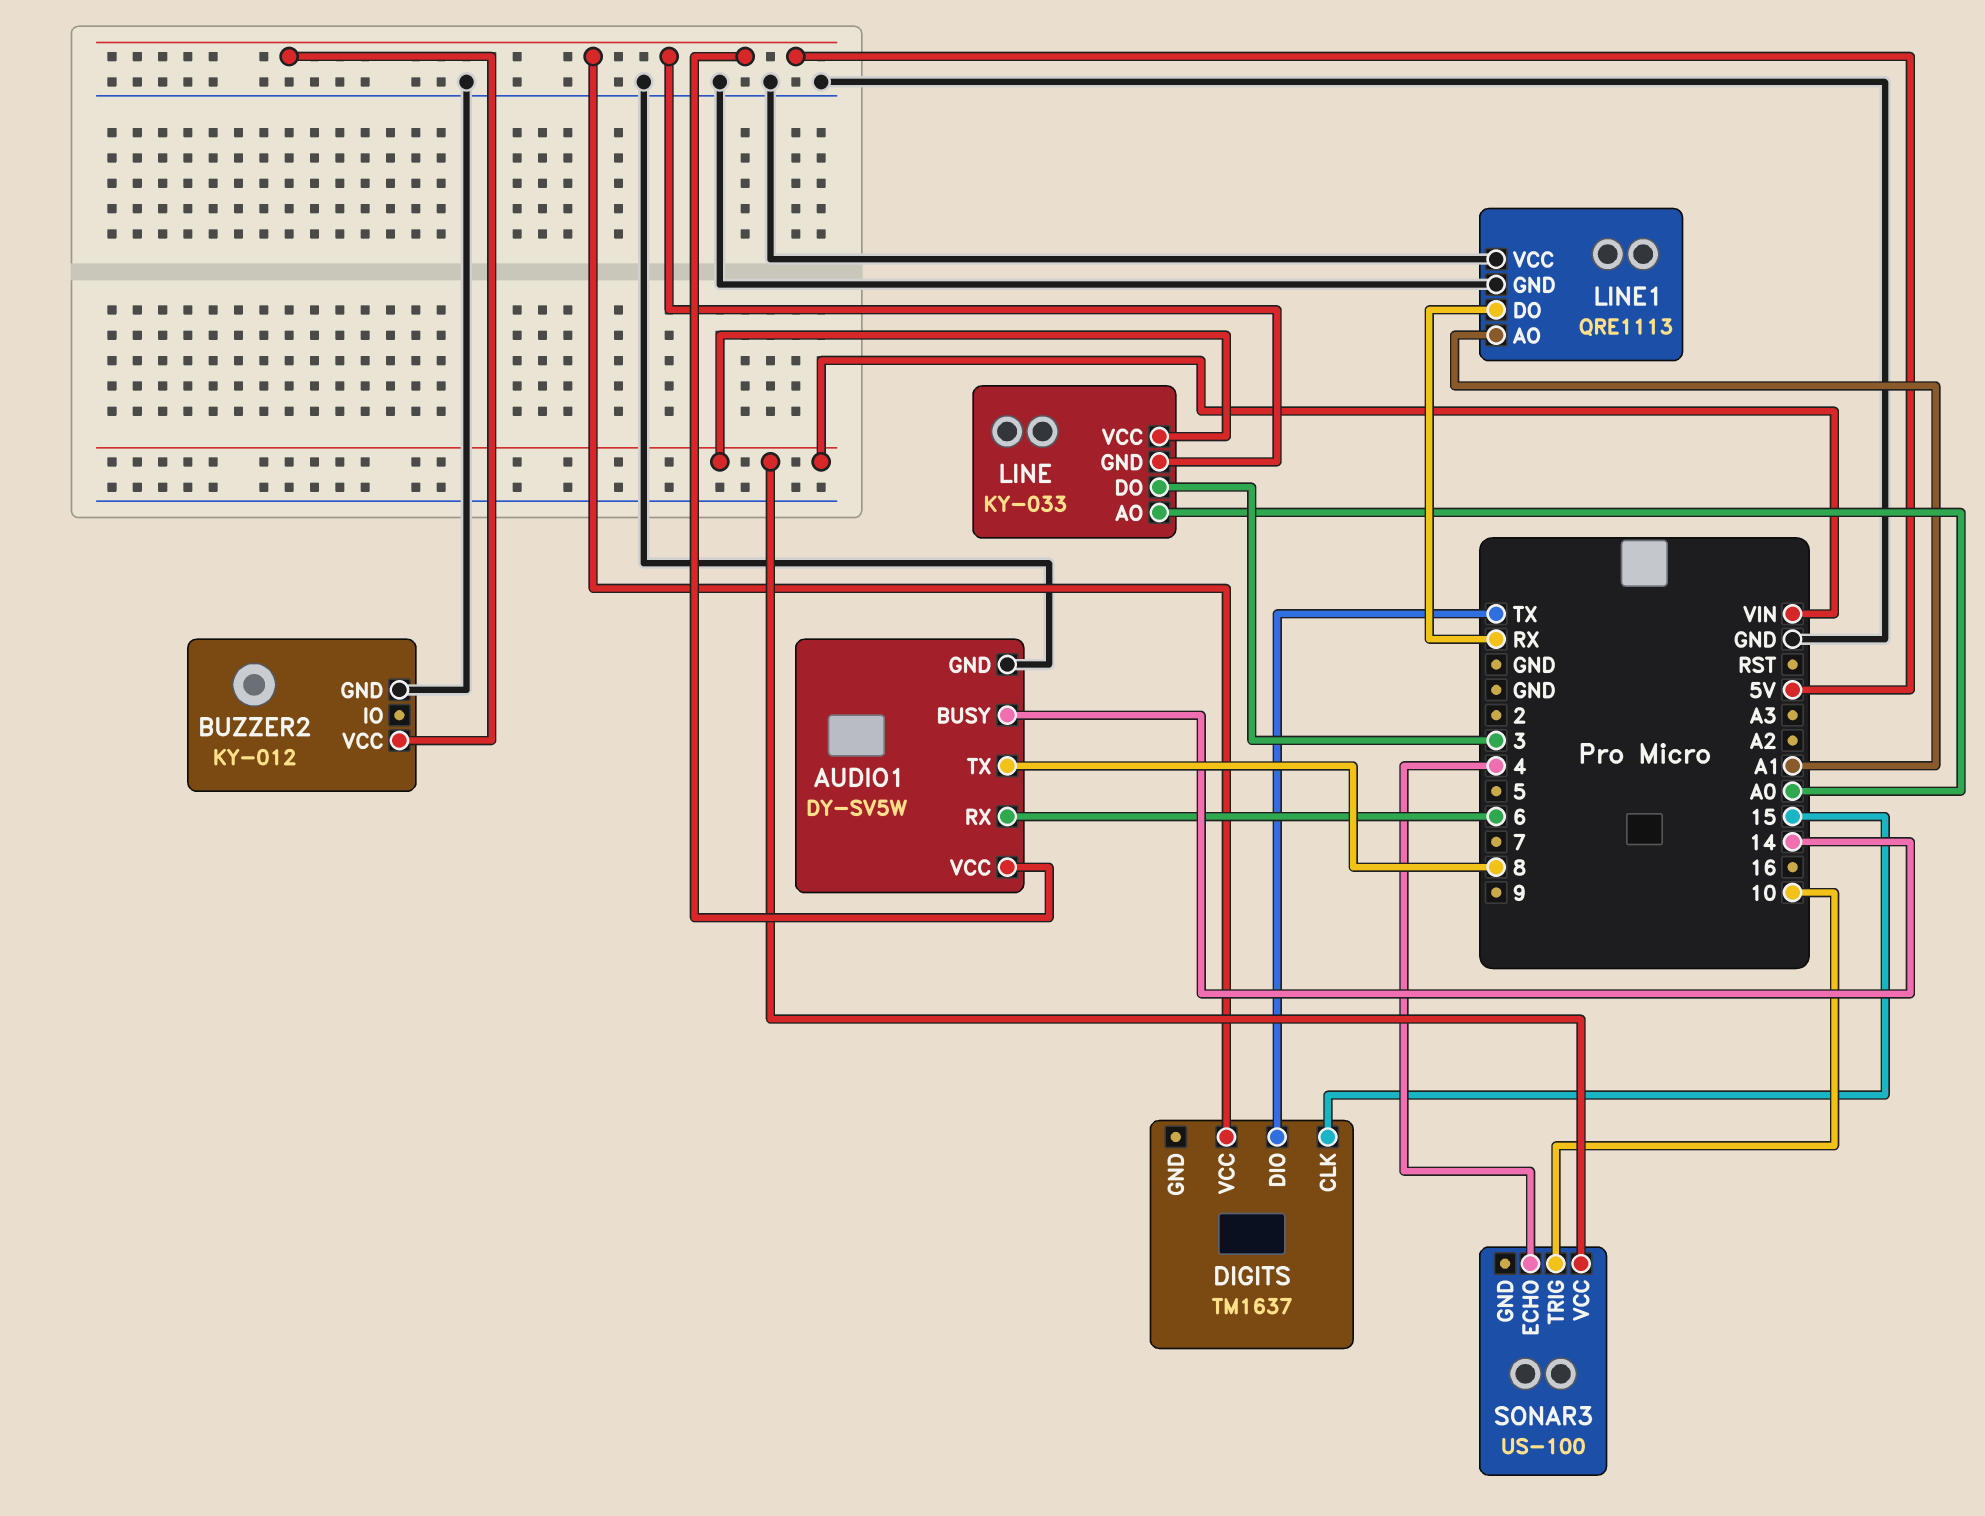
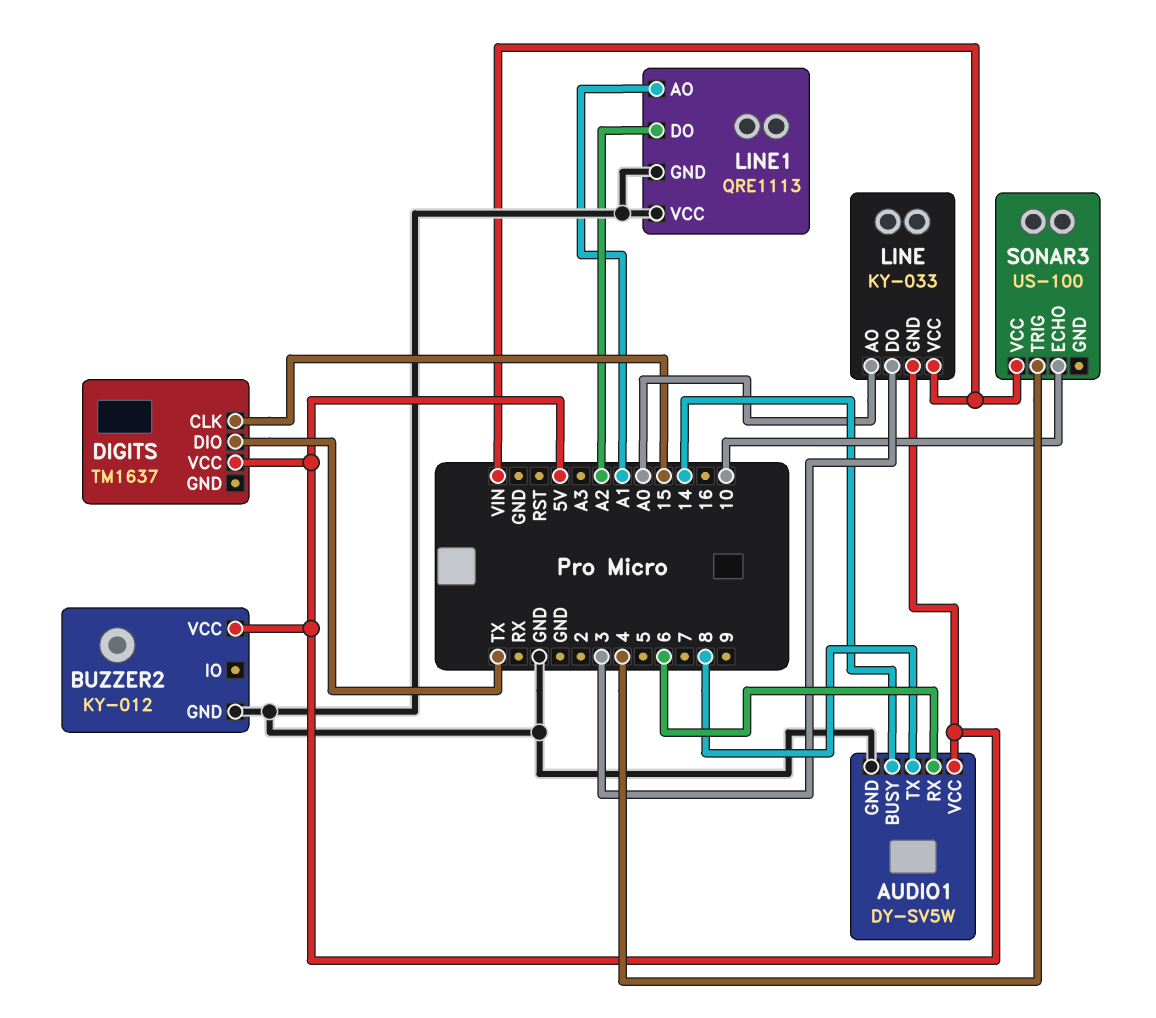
LINE1 pin DO: RX -> A2
SONAR3 pin ECHO: 4 -> 10
SONAR3 pin TRIG: 10 -> 4

